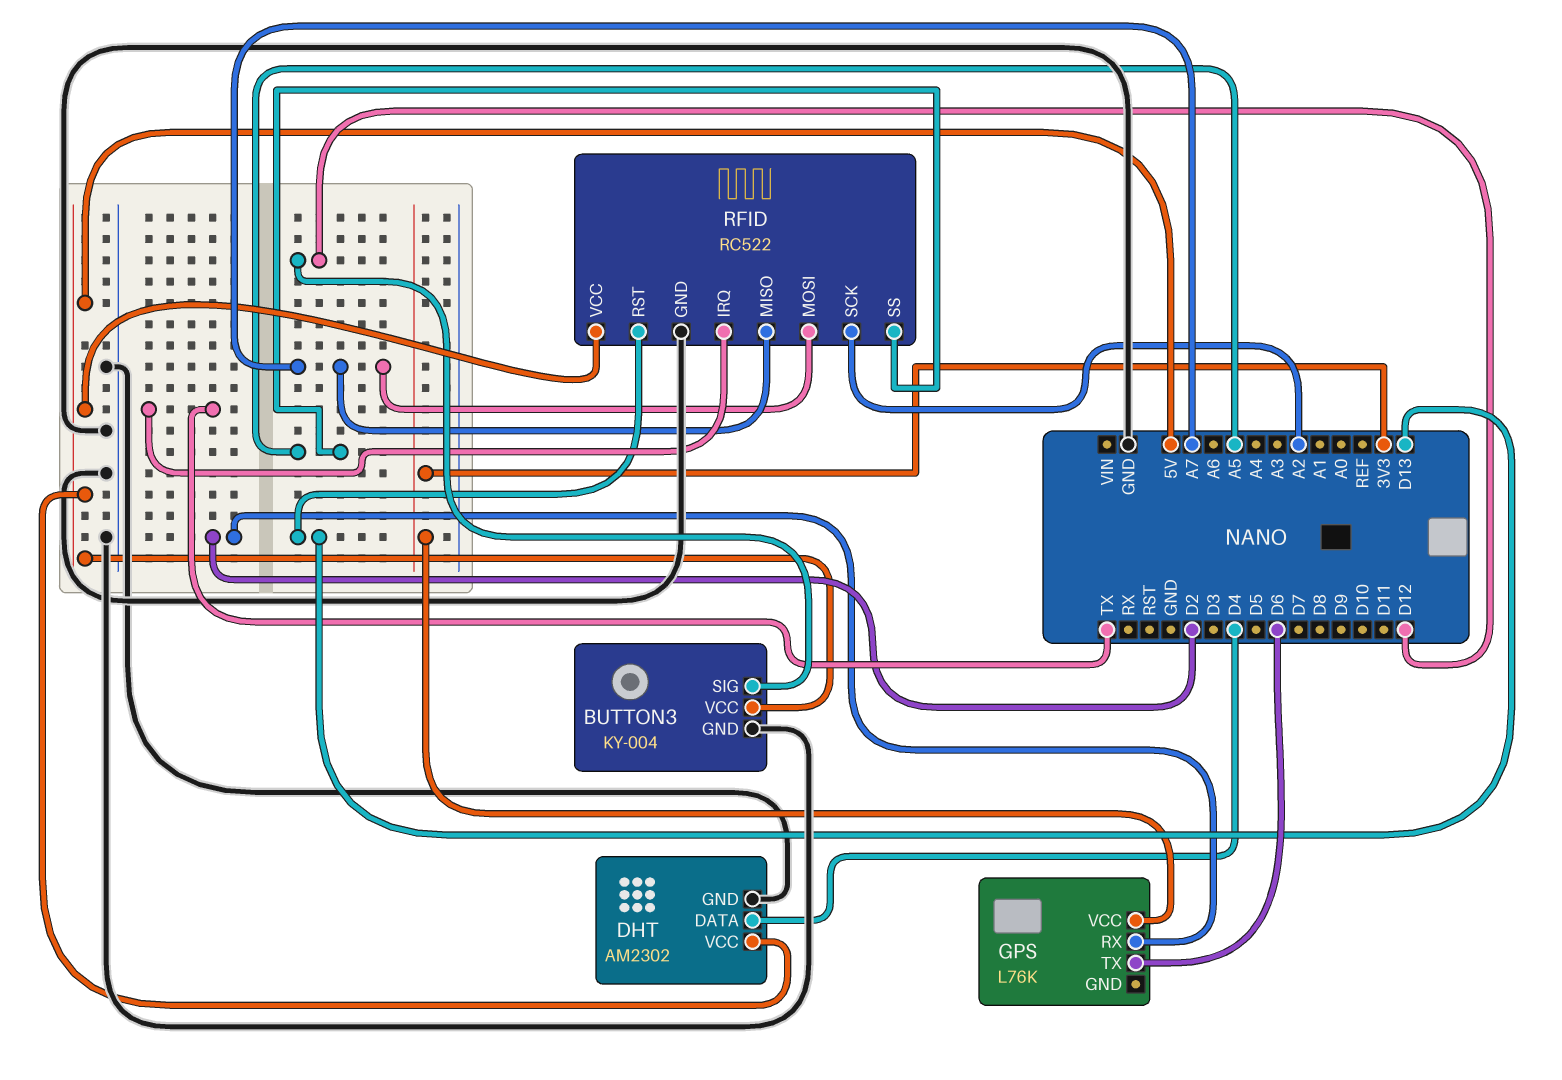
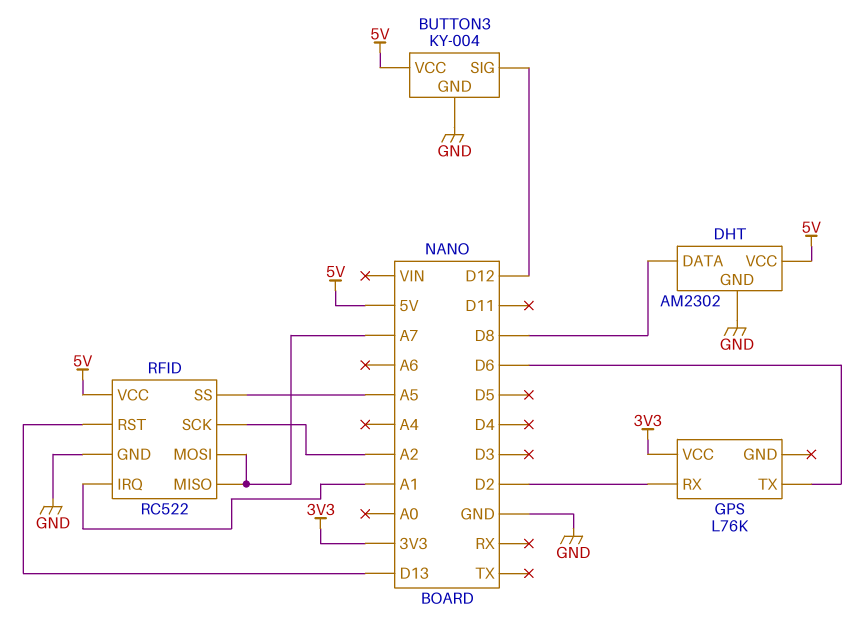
DHT pin DATA: D4 -> D8
RFID pin IRQ: TX -> A1

